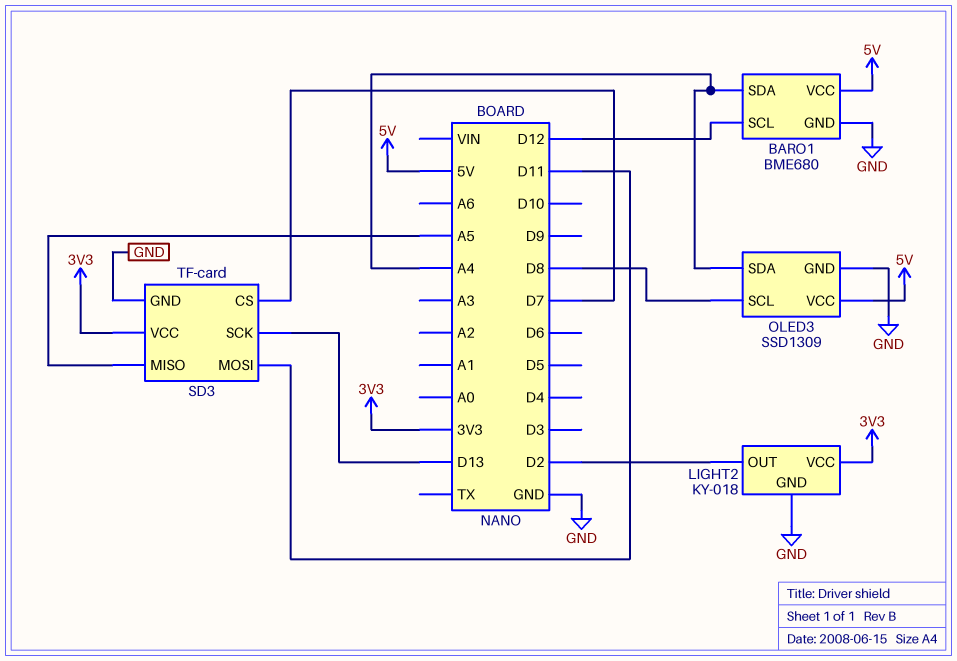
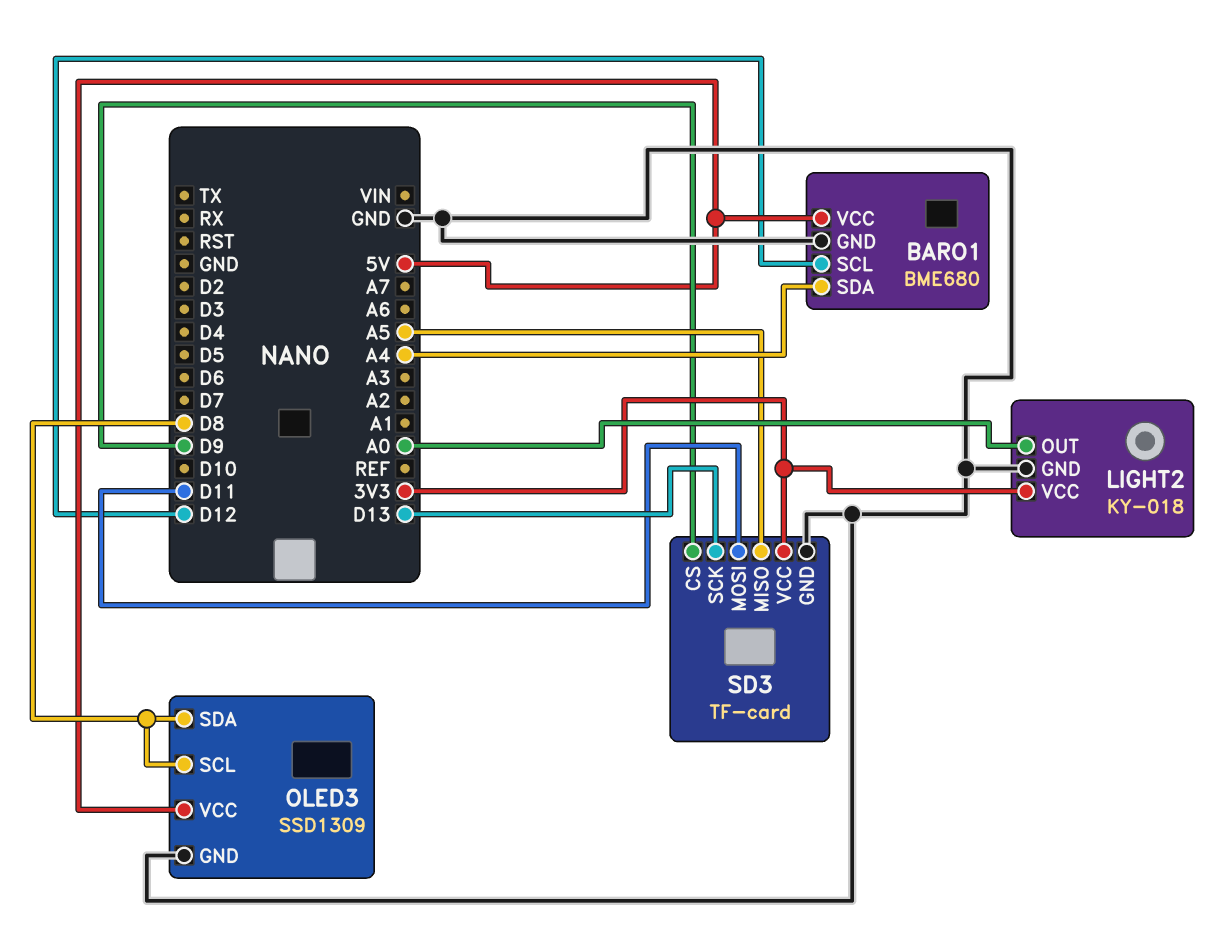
LIGHT2 pin OUT: D2 -> A0
OLED3 pin SDA: A4 -> D8
SD3 pin CS: D7 -> D9

